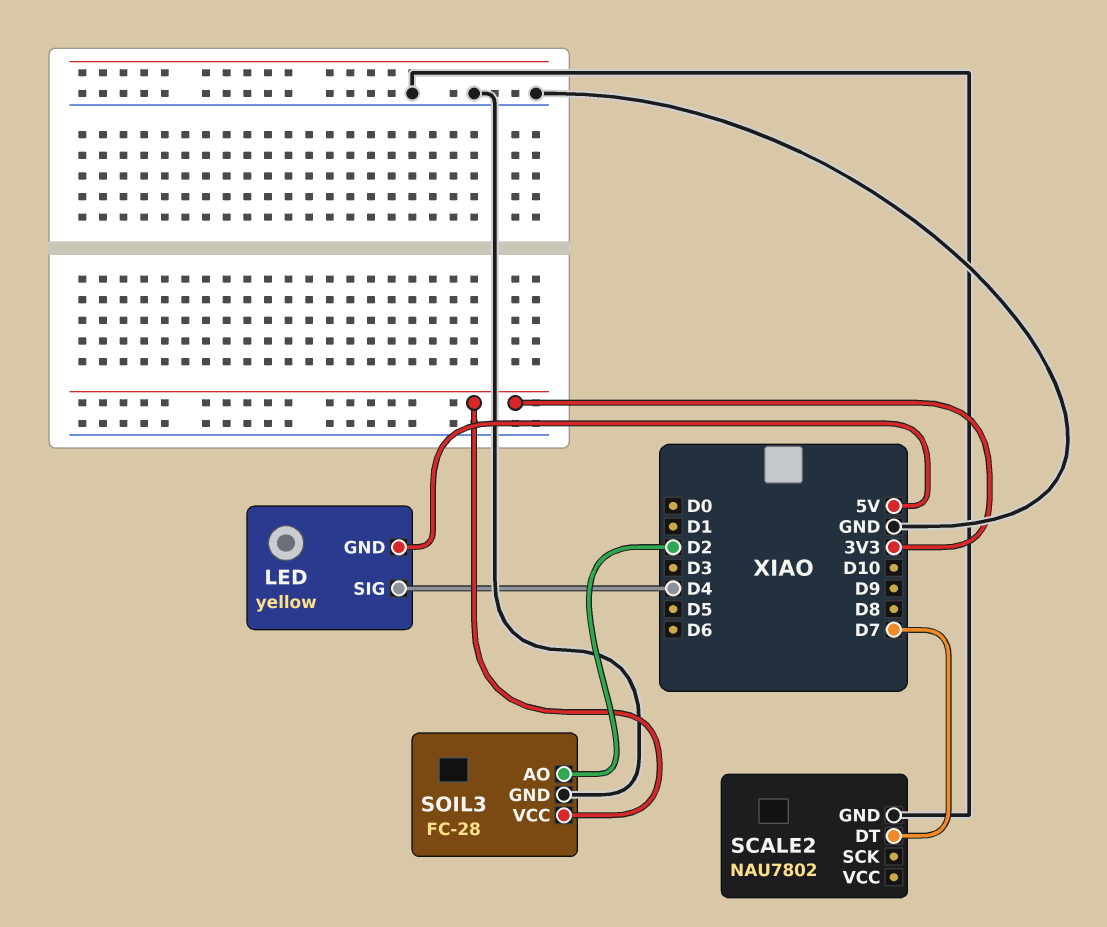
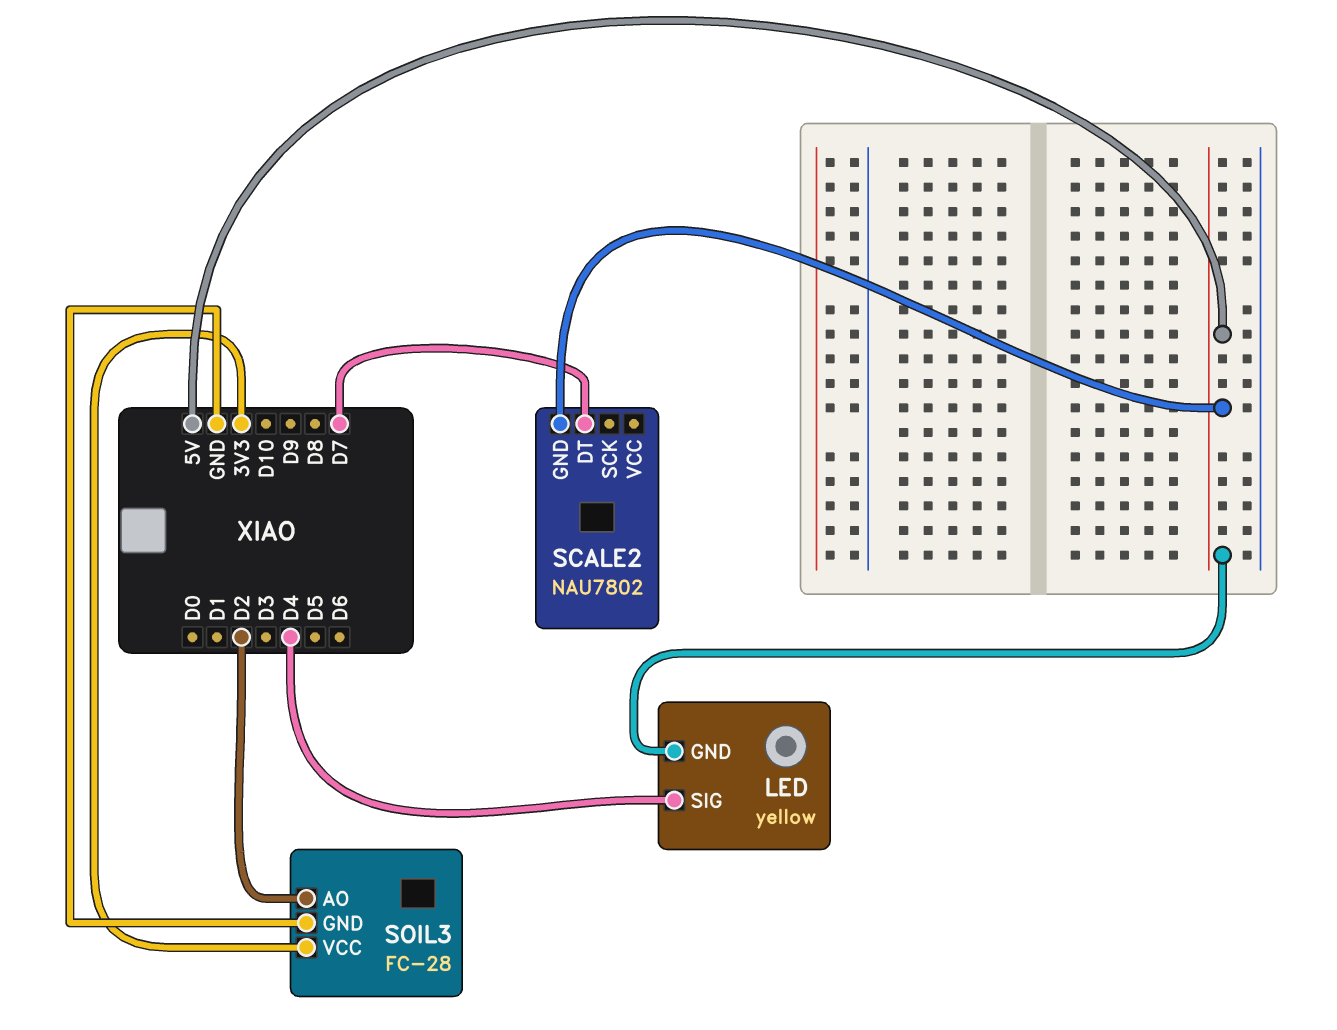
SCALE2 pin GND: GND -> 5V

